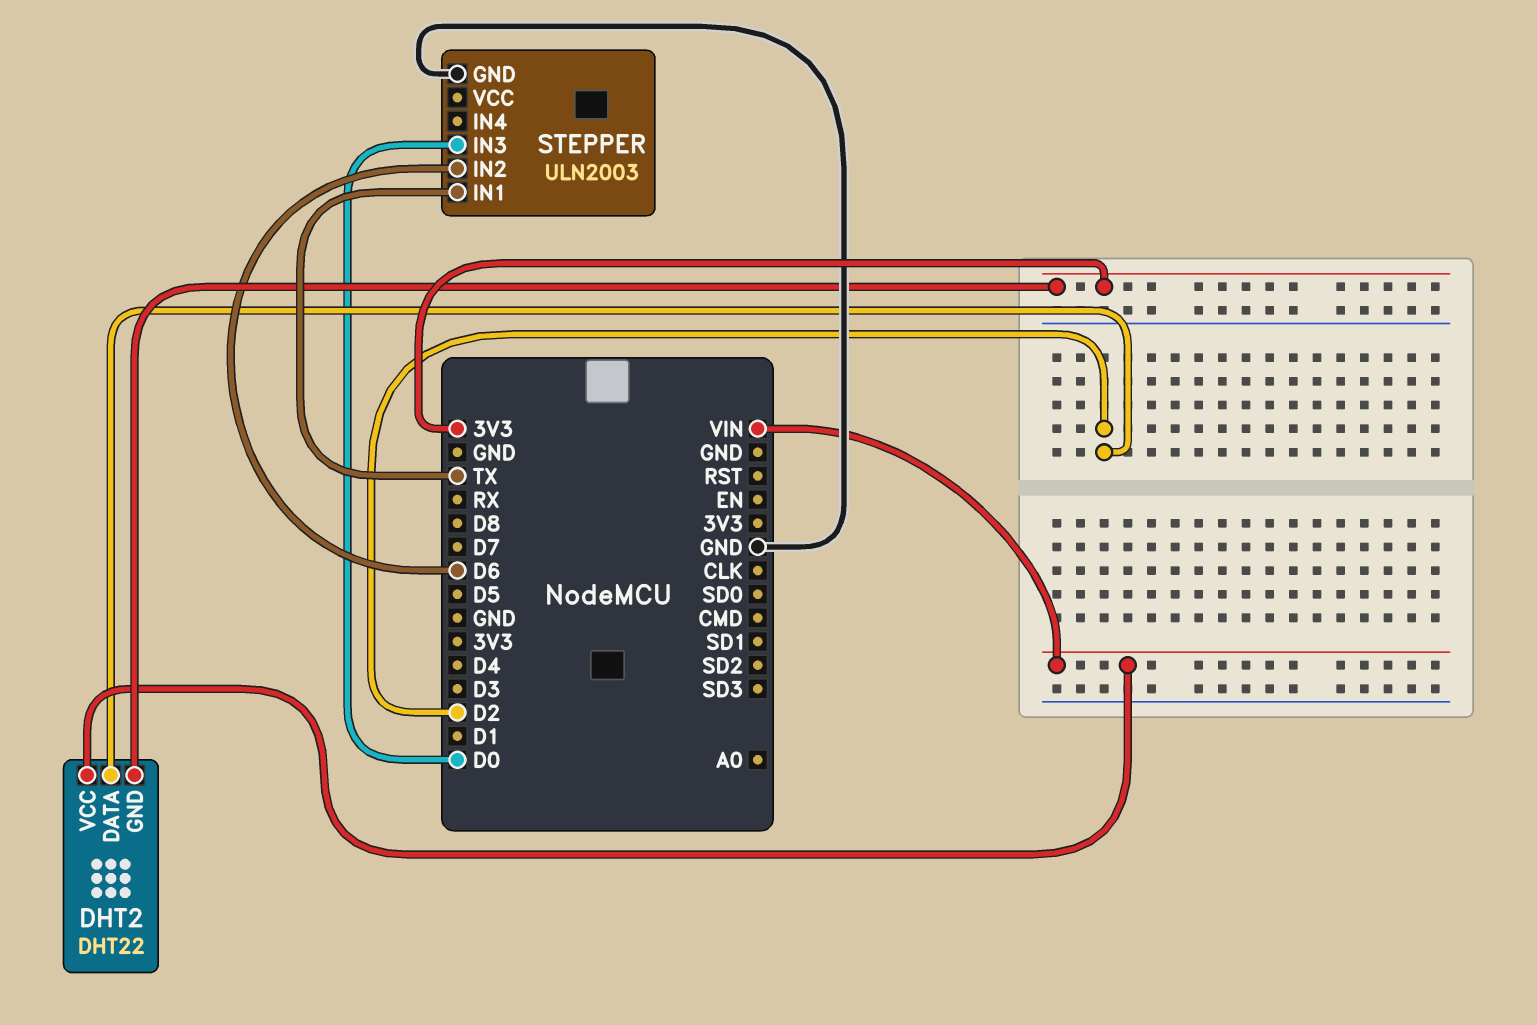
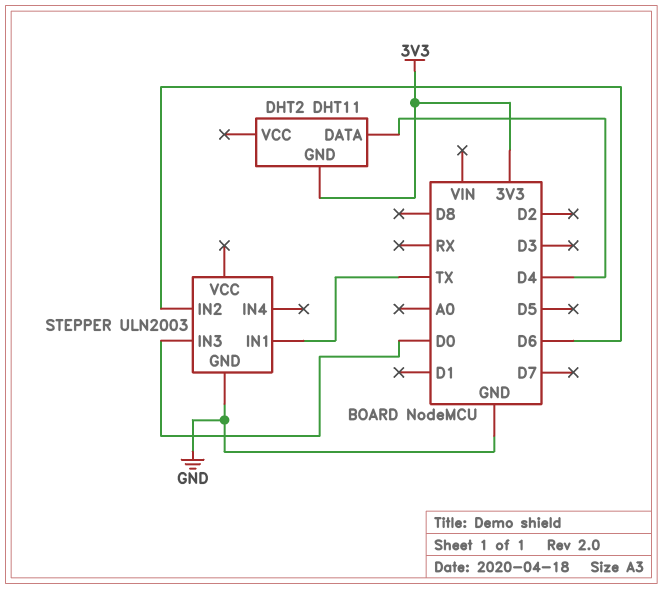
DHT2: DHT22 -> DHT11
DHT2 pin DATA: D2 -> D4
DHT2 pin VCC: VIN -> none

